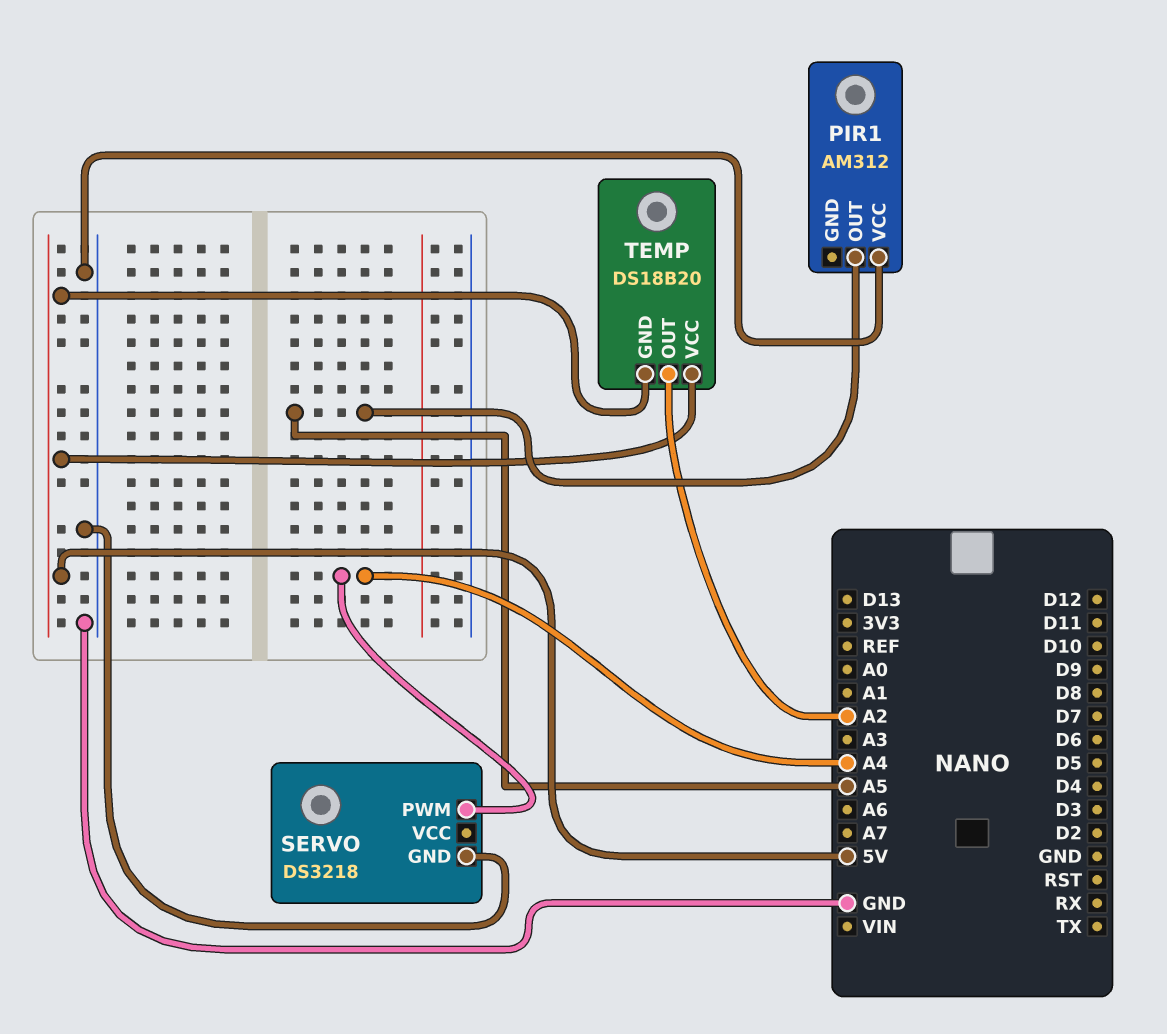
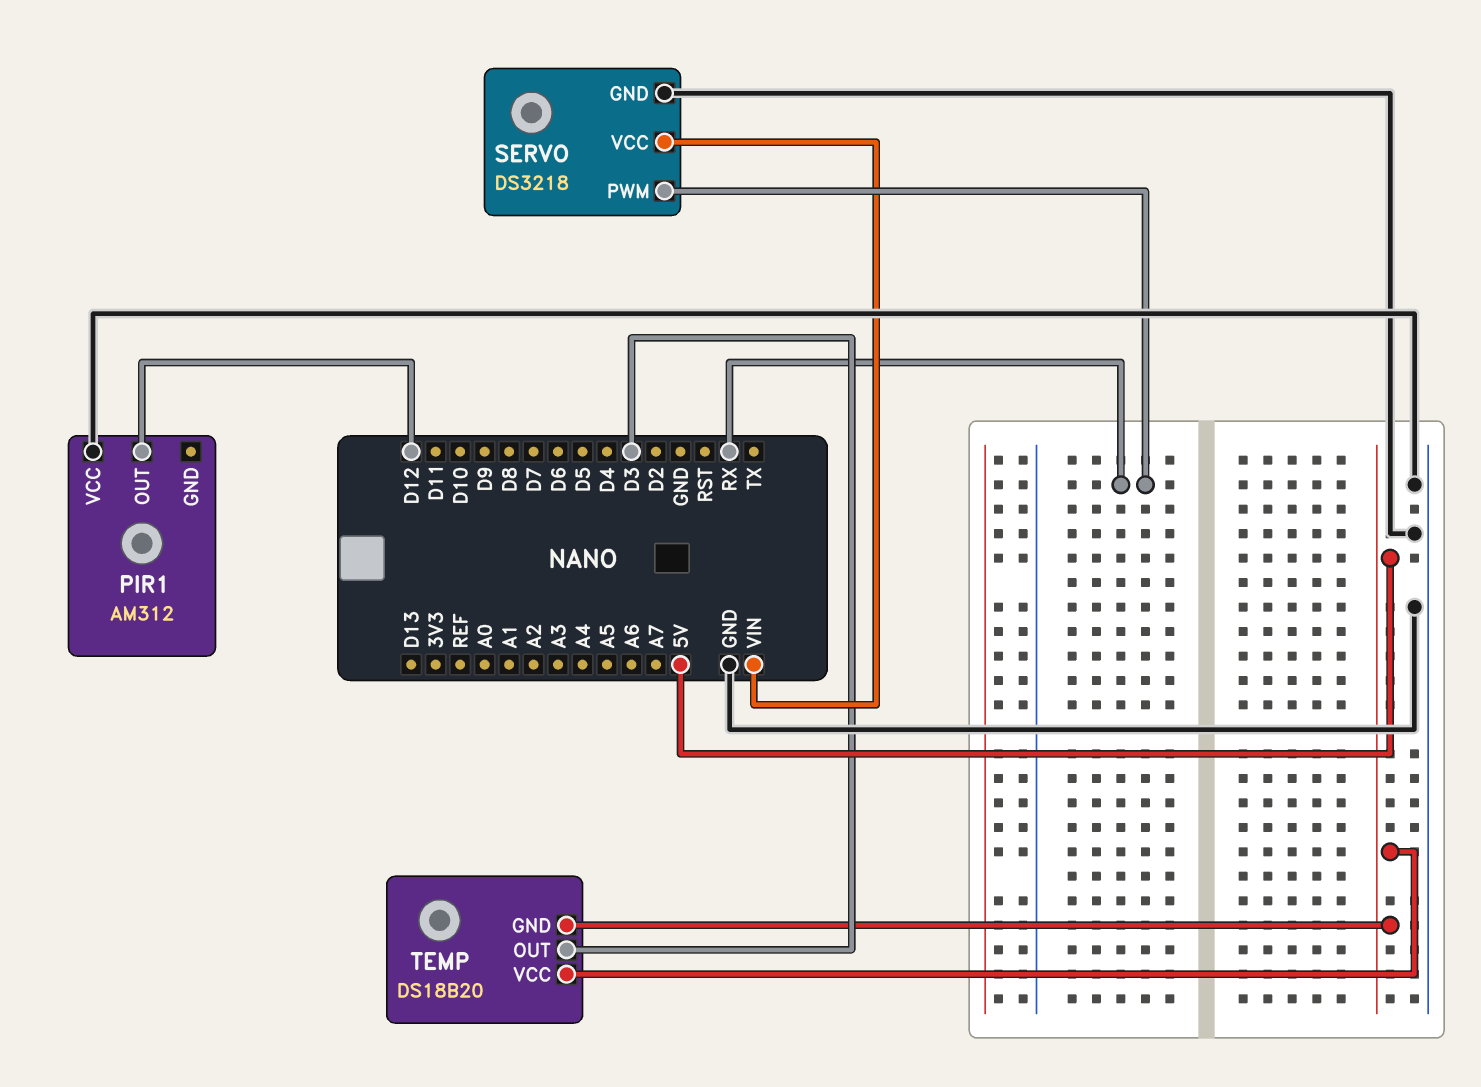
PIR1 pin OUT: A5 -> D12
SERVO pin PWM: A4 -> RX
SERVO pin VCC: none -> VIN
TEMP pin OUT: A2 -> D3

